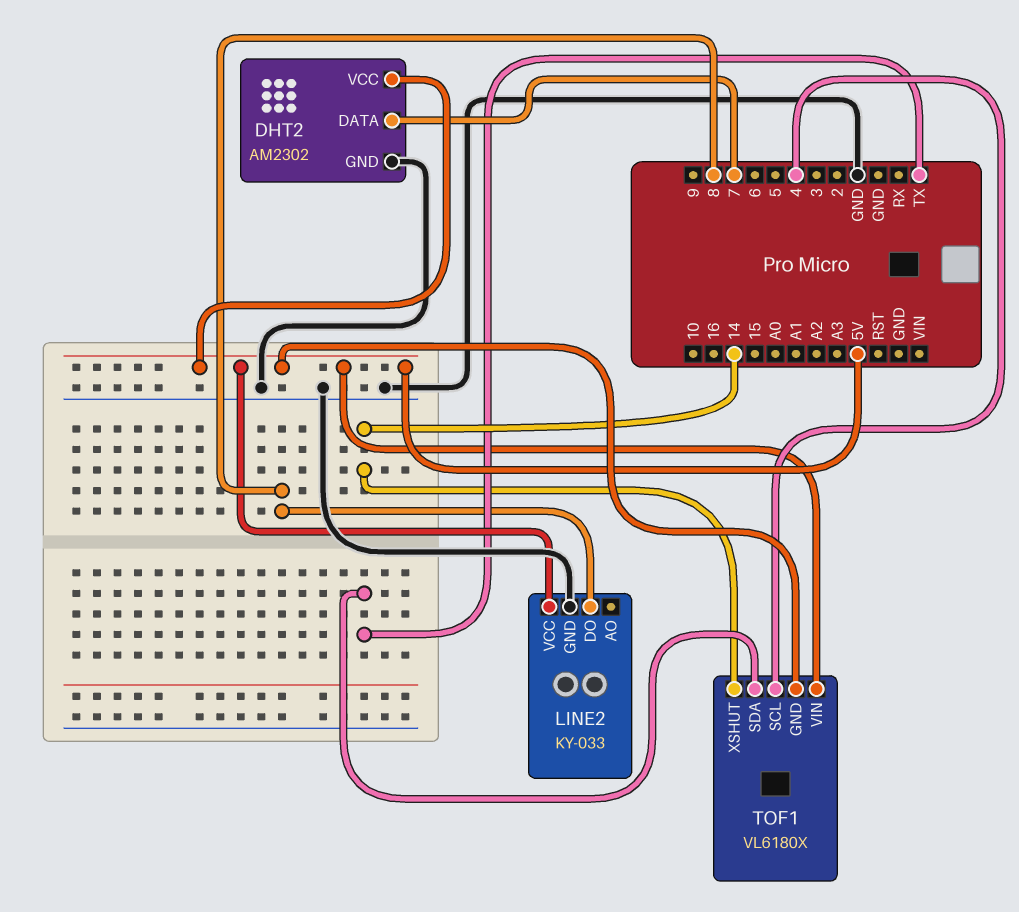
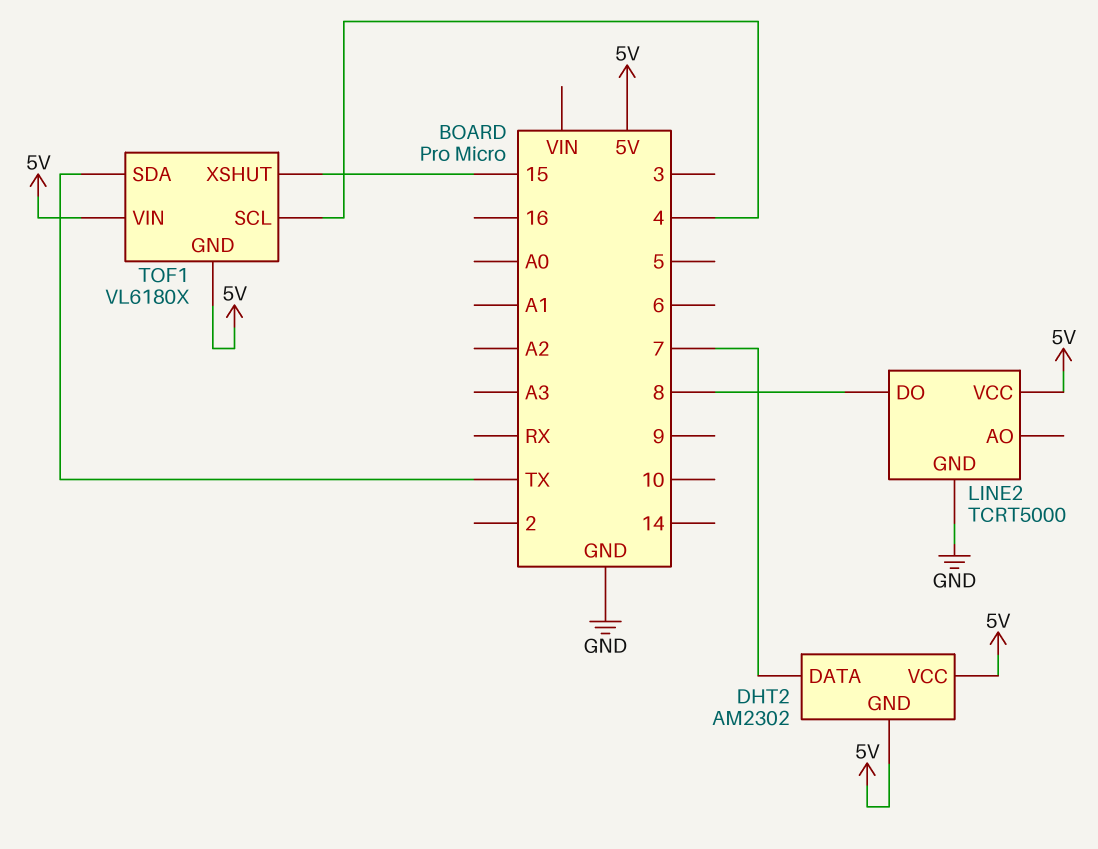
DHT2 pin GND: GND -> 5V
LINE2: KY-033 -> TCRT5000
TOF1 pin XSHUT: 14 -> 15

